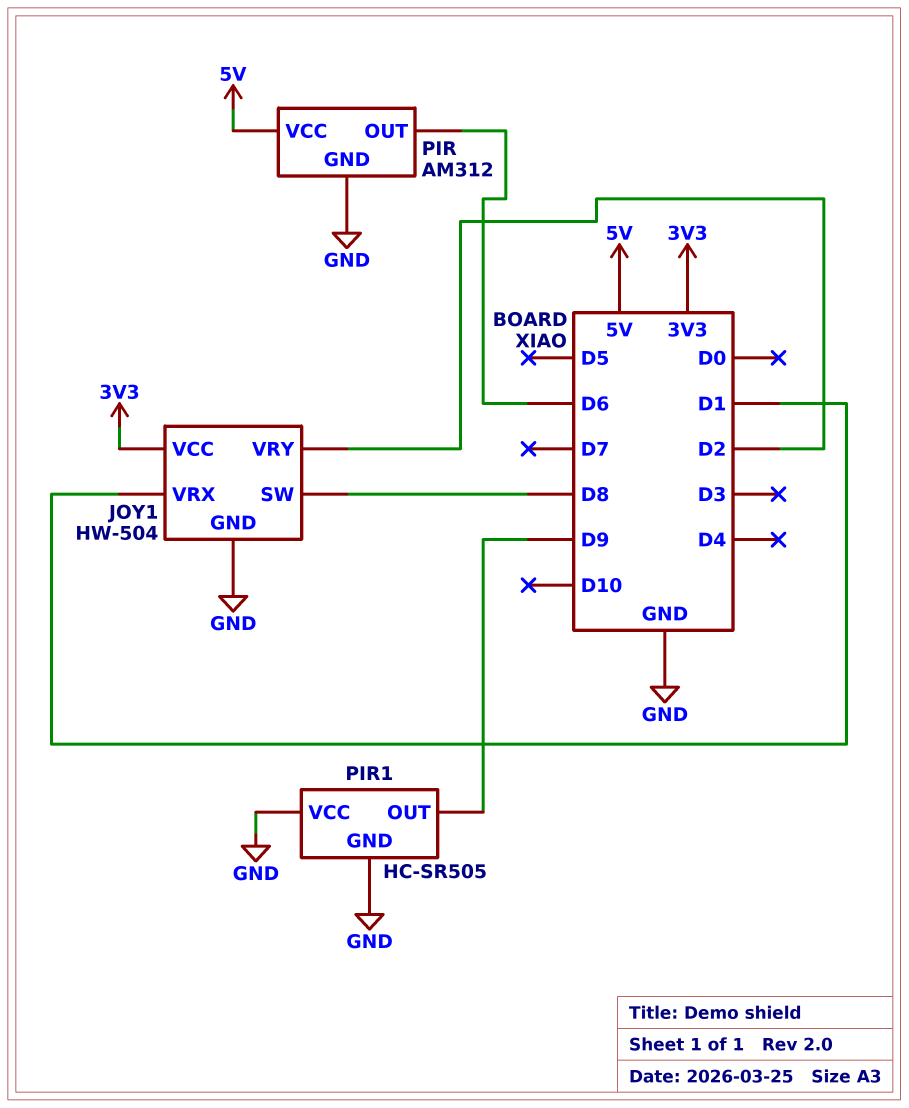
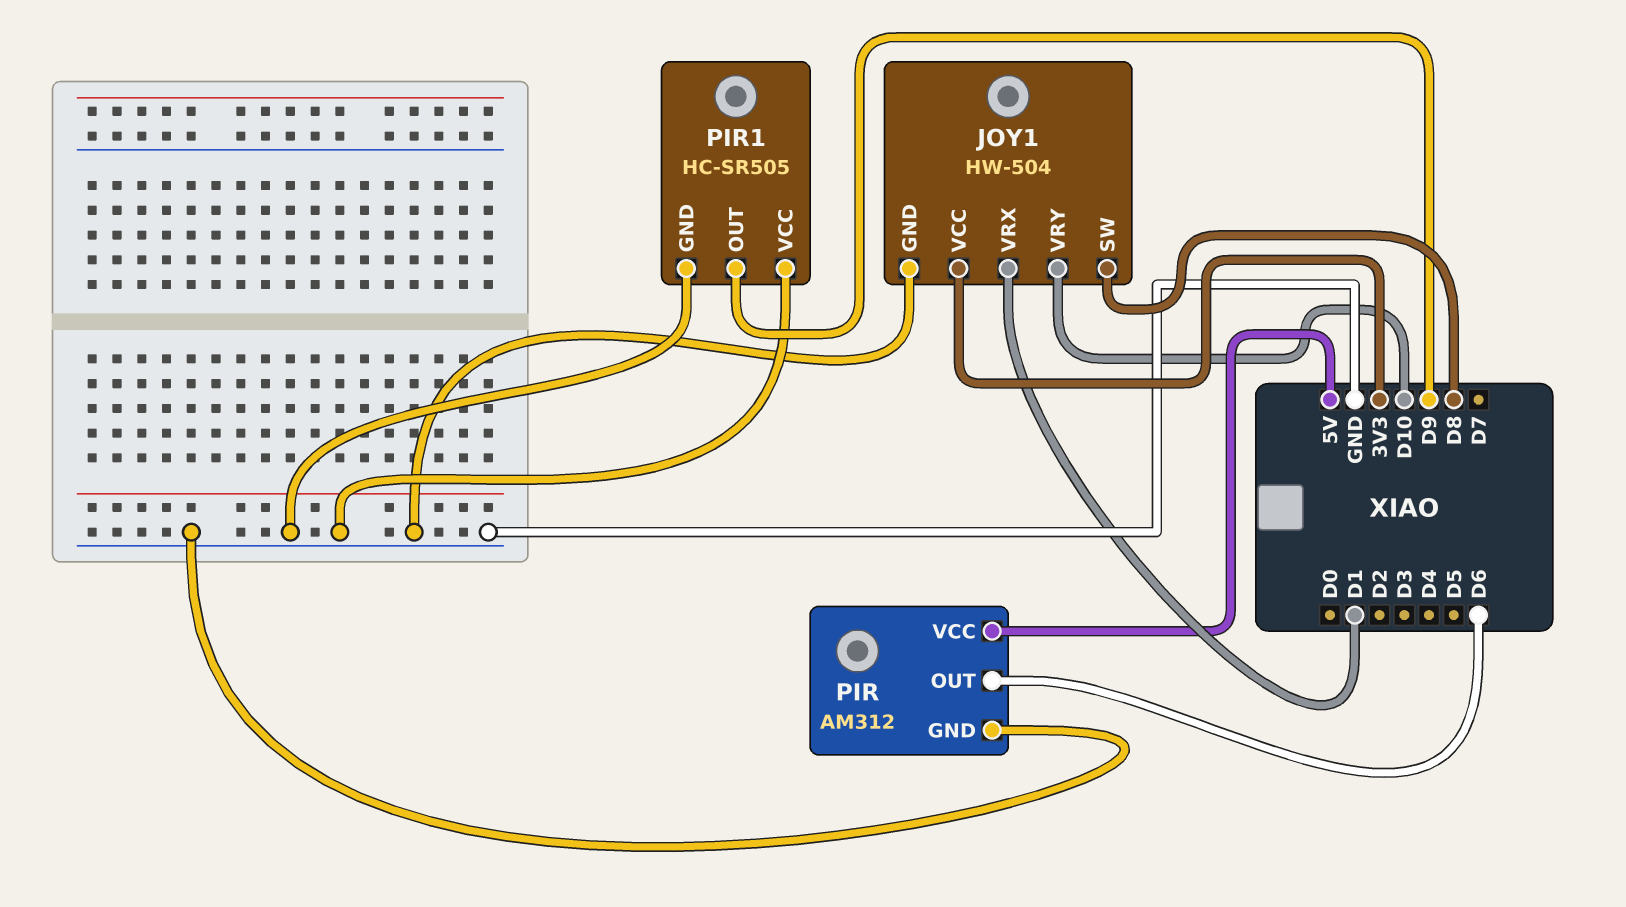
JOY1 pin VRY: D2 -> D10

